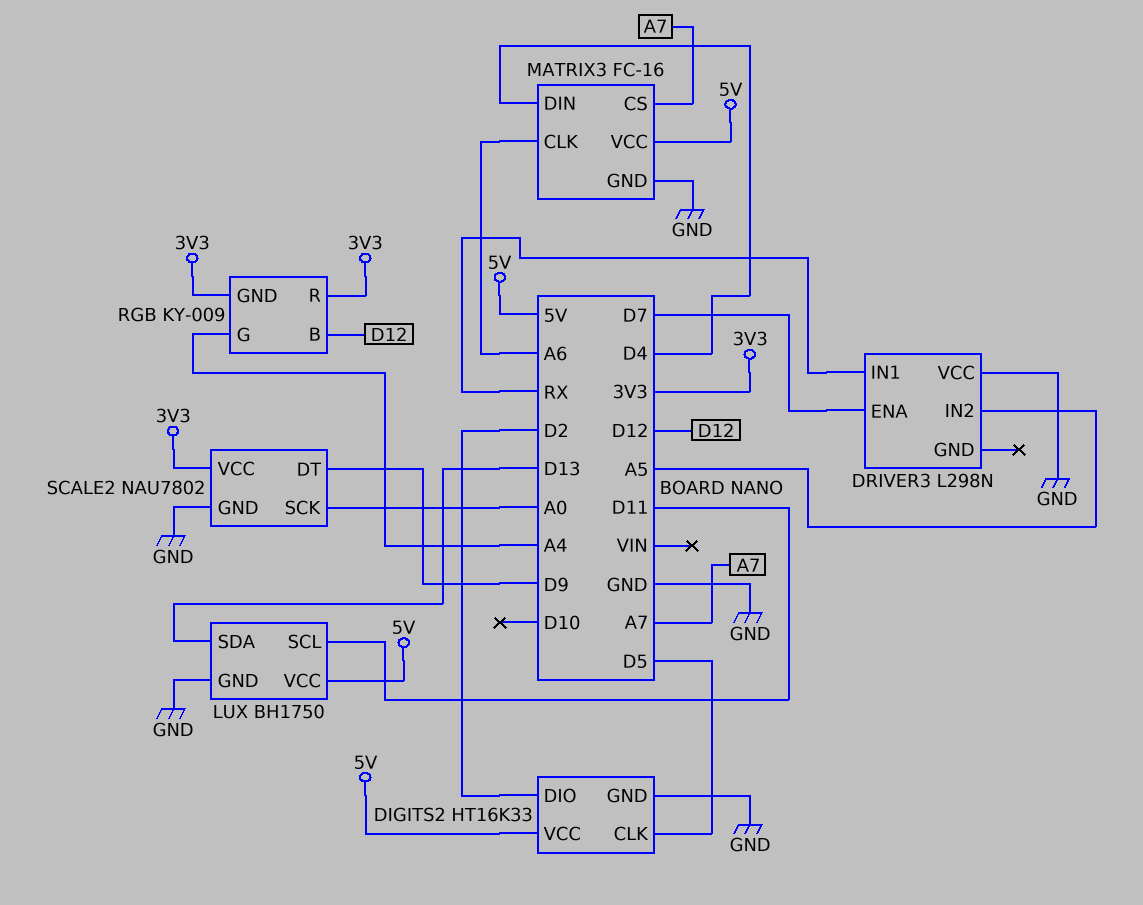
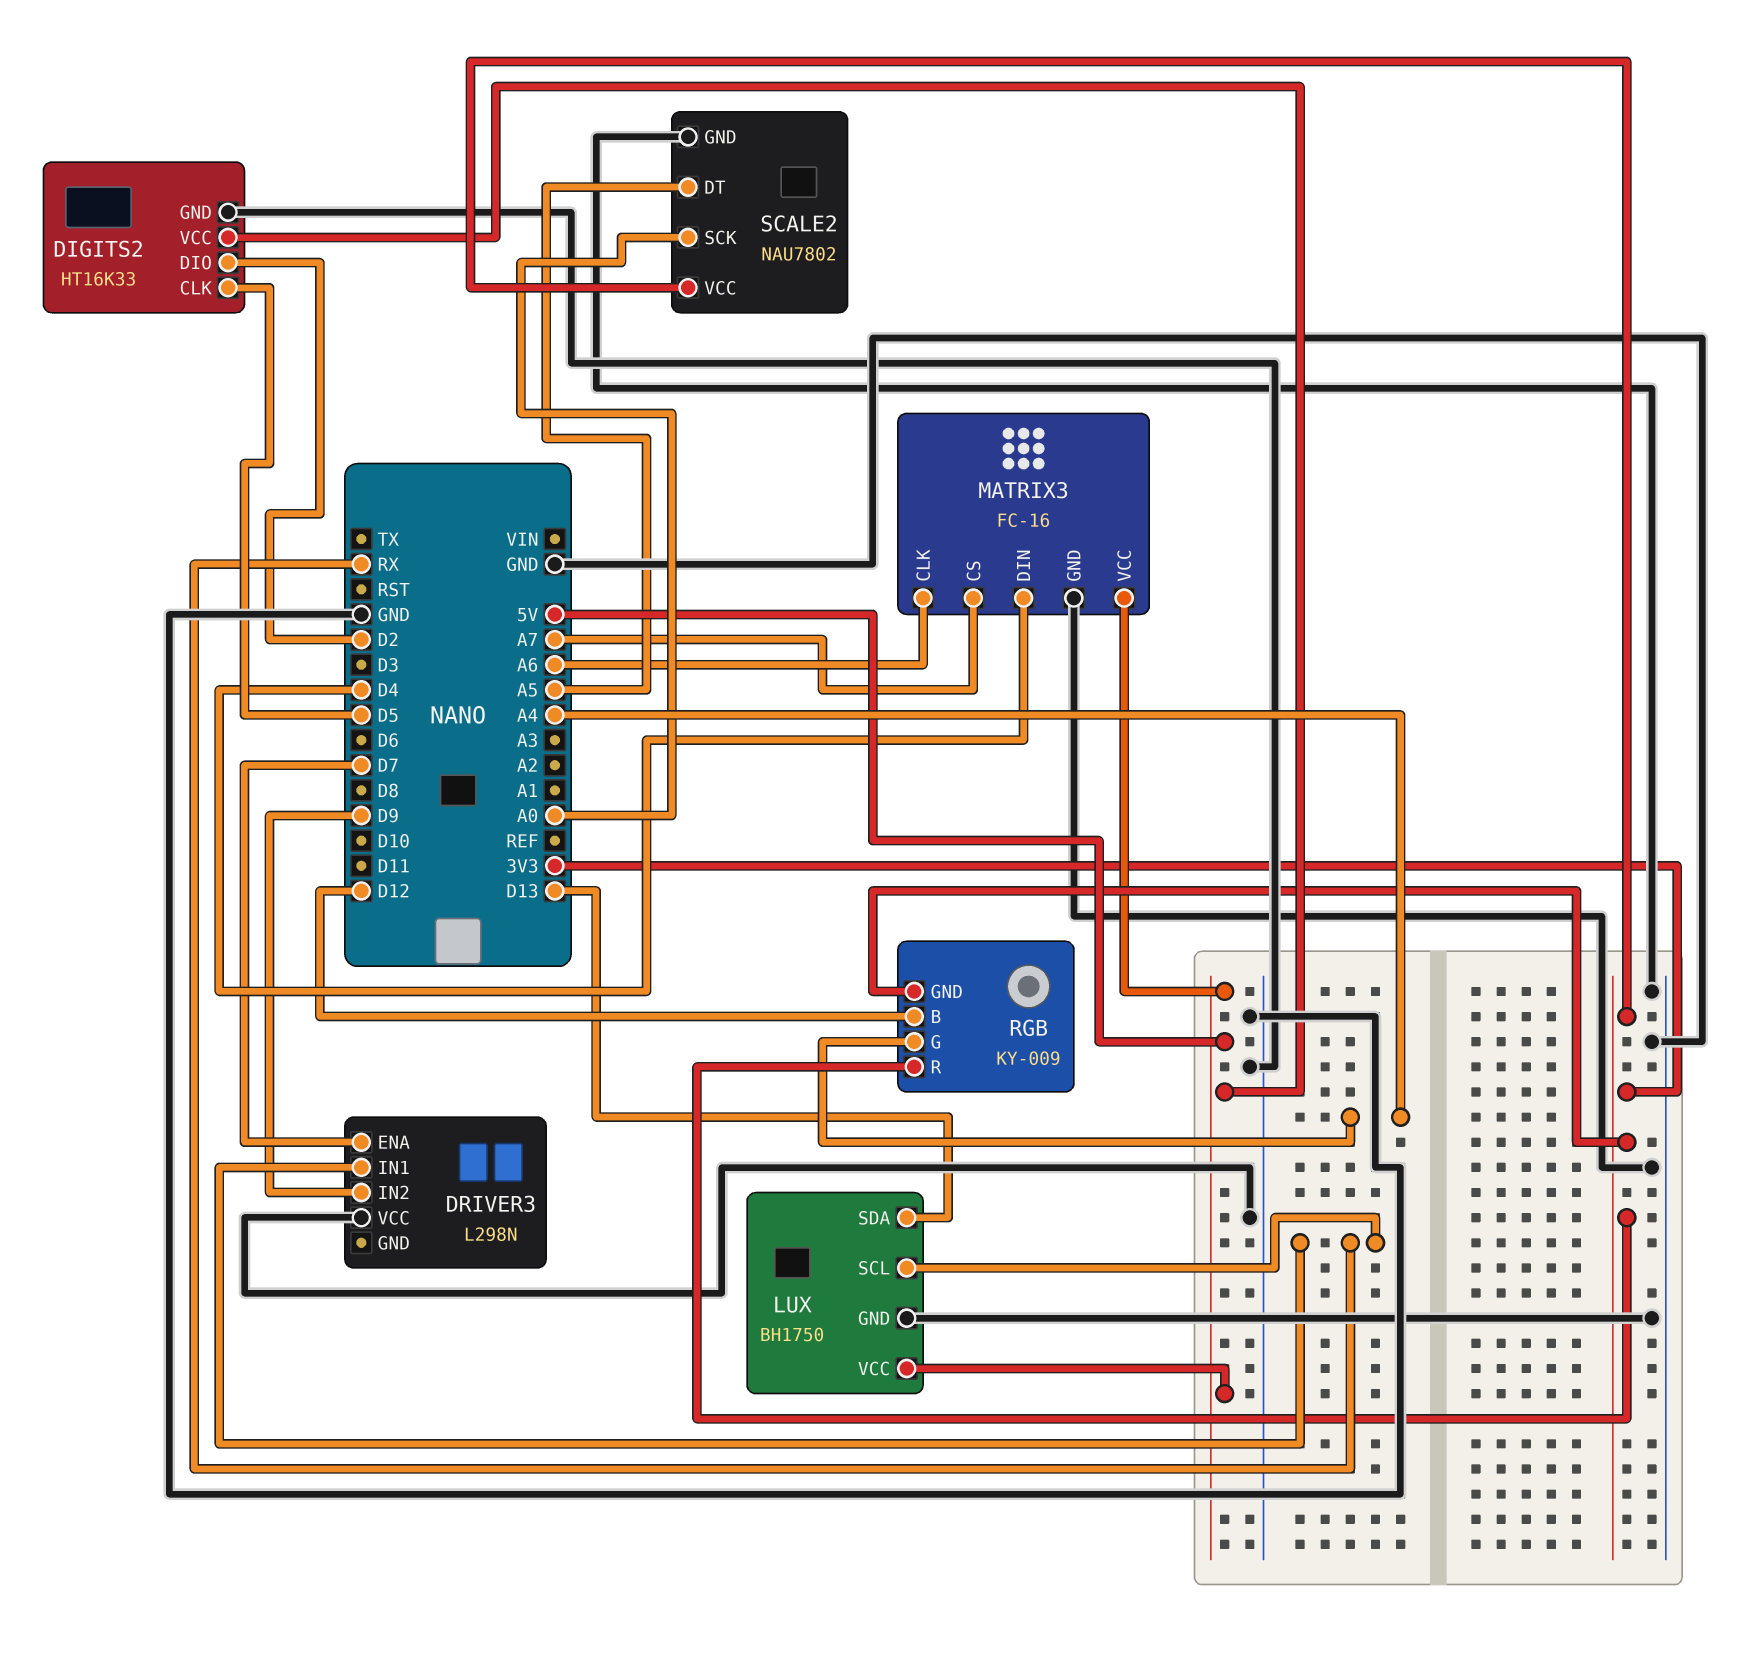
DRIVER3 pin IN2: A5 -> D9
LUX pin SCL: D11 -> RX
SCALE2 pin DT: D9 -> A5

